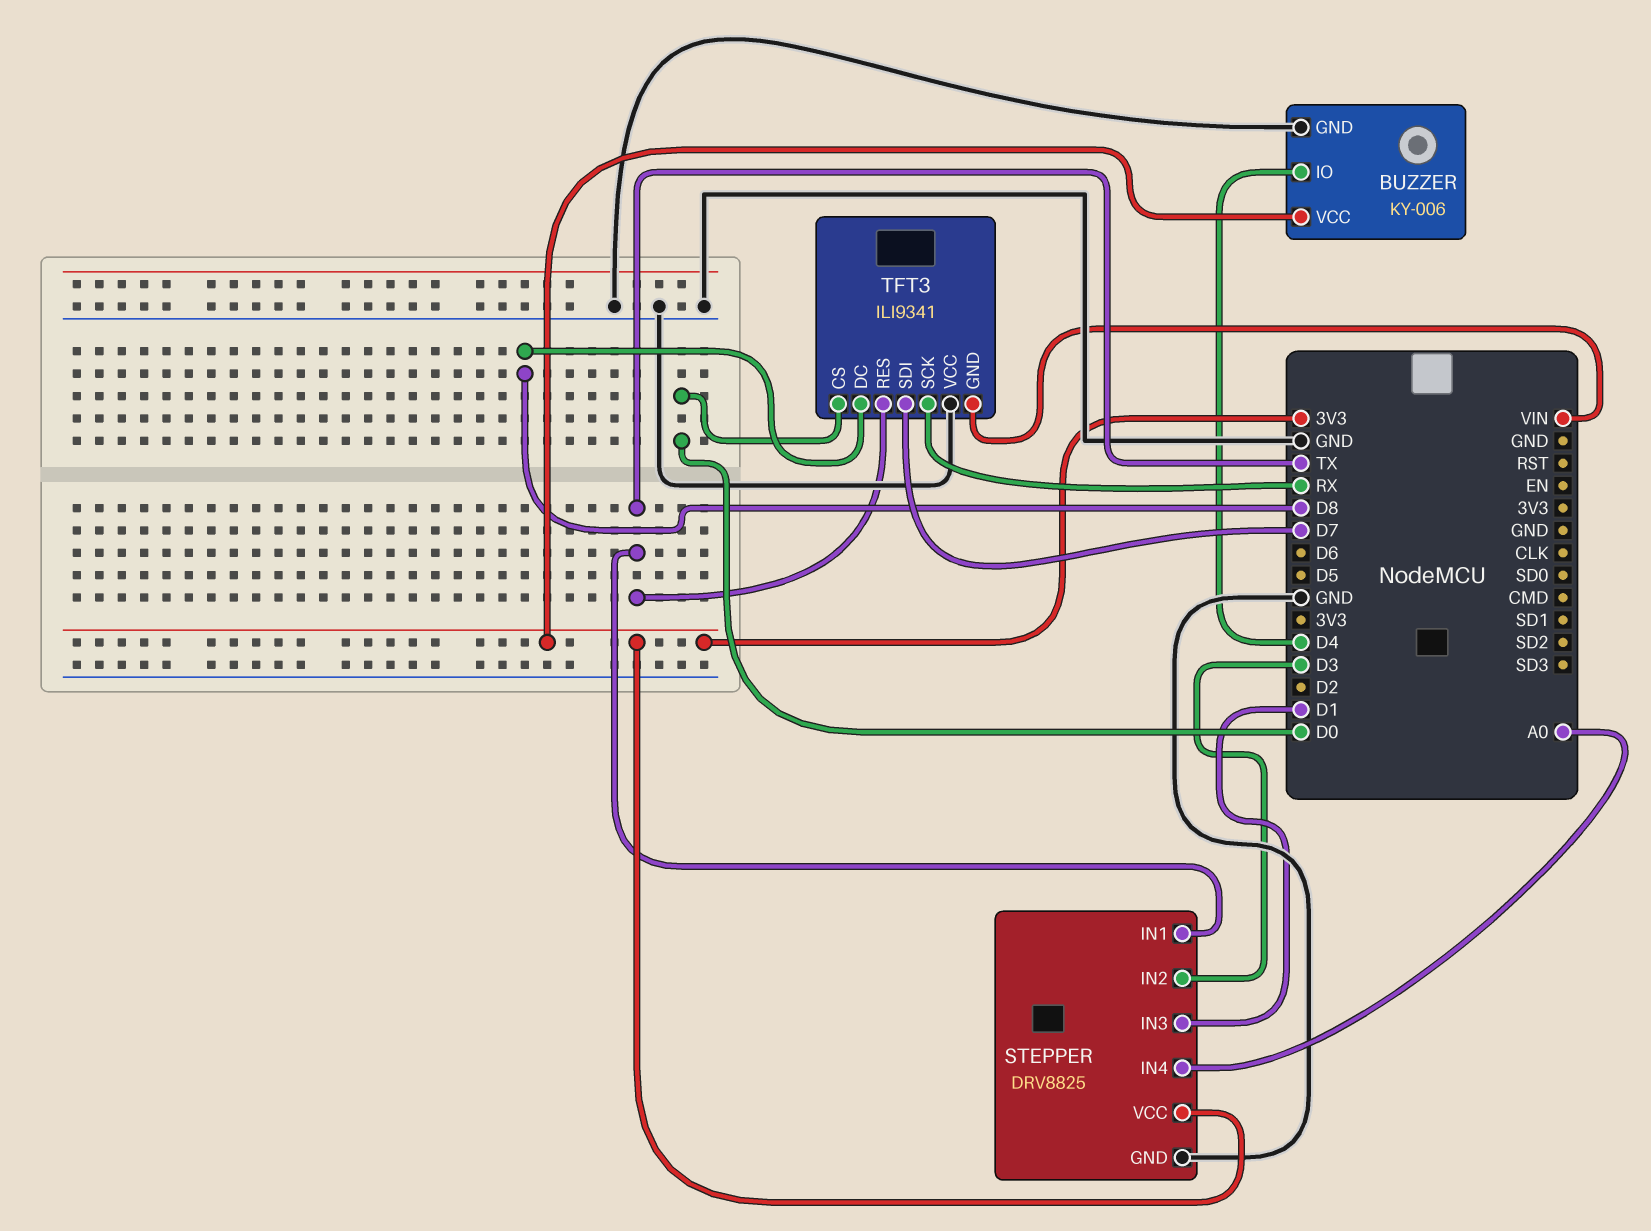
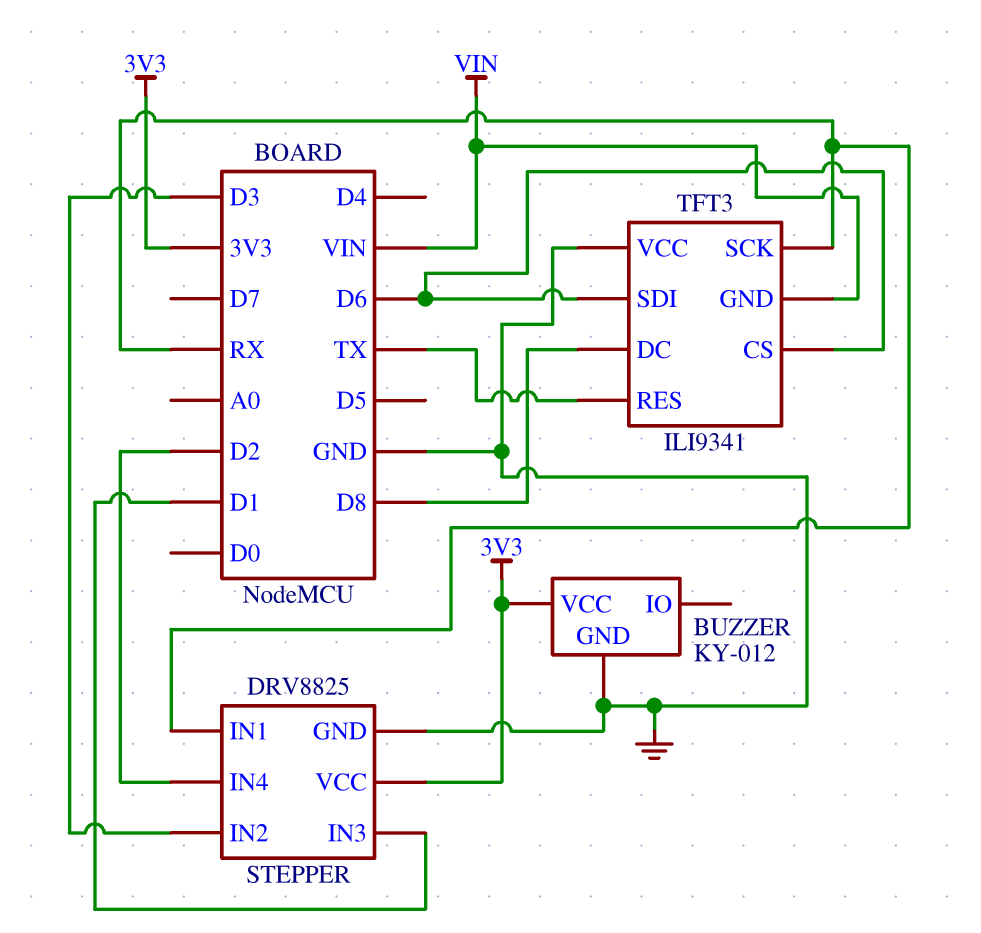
BUZZER: KY-006 -> KY-012
BUZZER pin IO: D4 -> none
STEPPER pin IN1: TX -> RX
STEPPER pin IN4: A0 -> D2
TFT3 pin CS: D0 -> D6
TFT3 pin SDI: D7 -> D6

